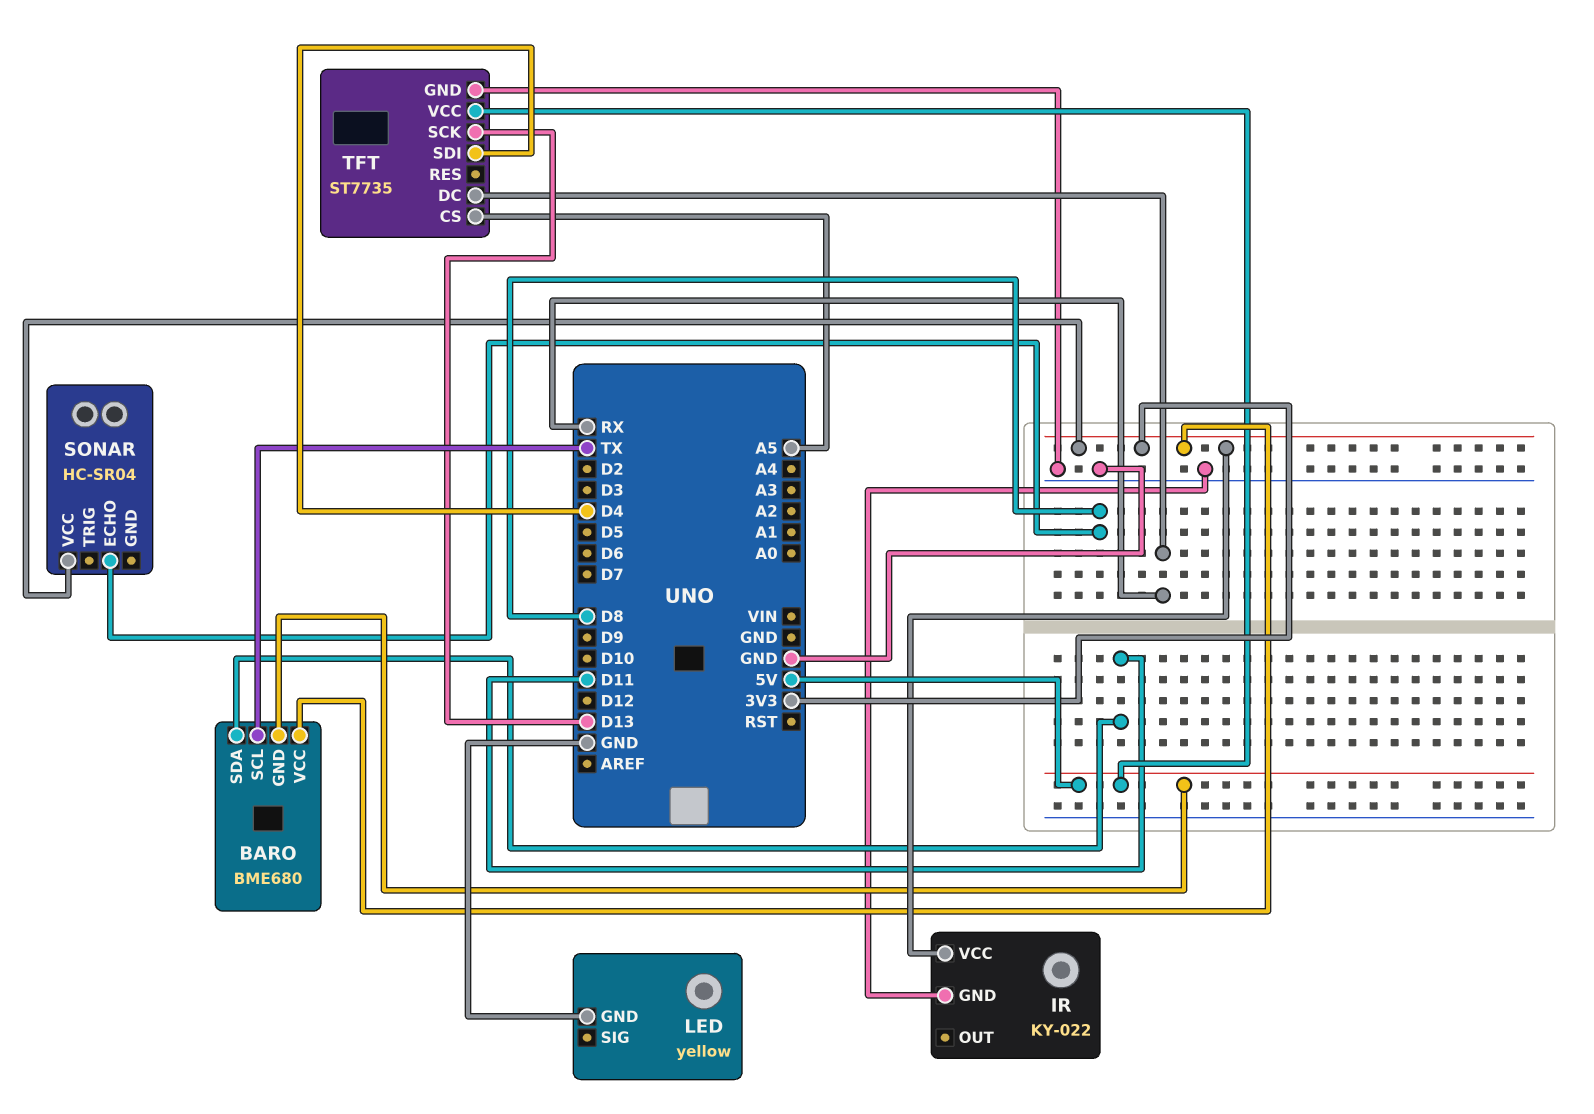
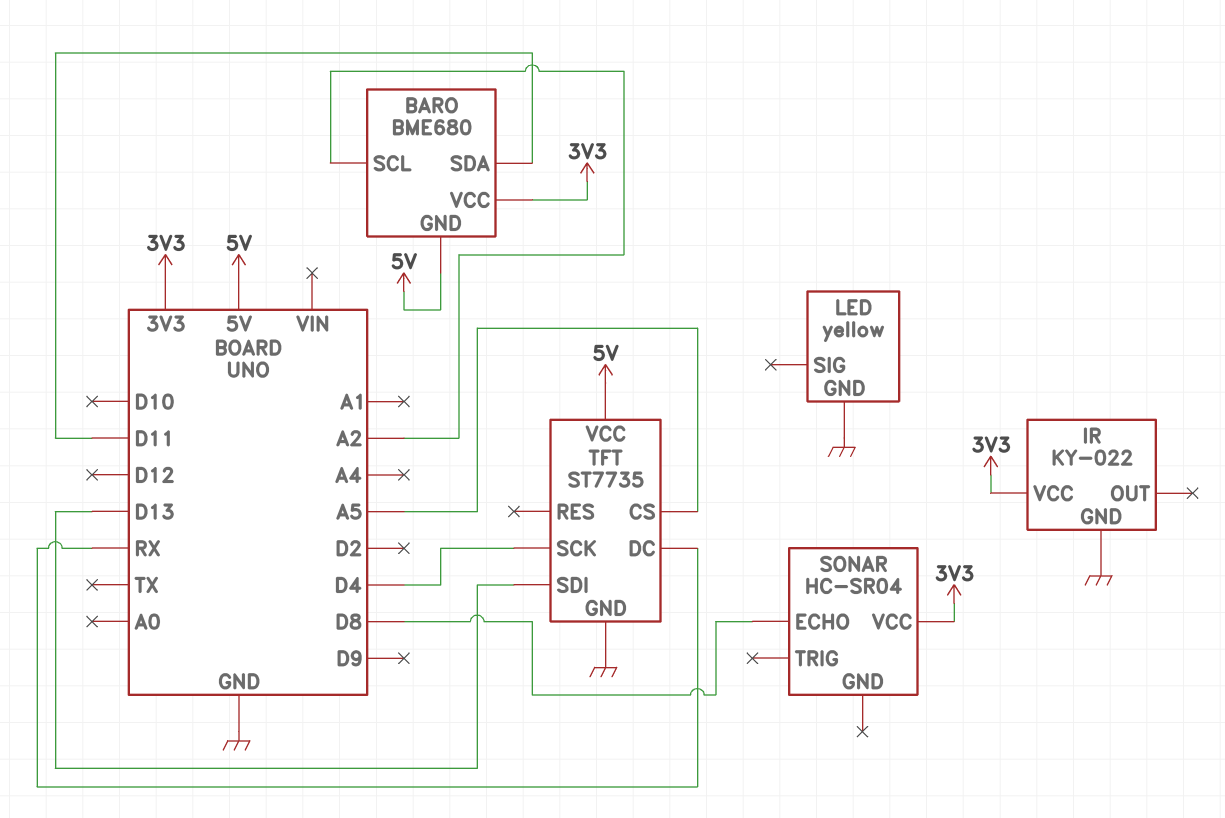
BARO pin SCL: TX -> A2
TFT pin SCK: D13 -> D4
TFT pin SDI: D4 -> D13

